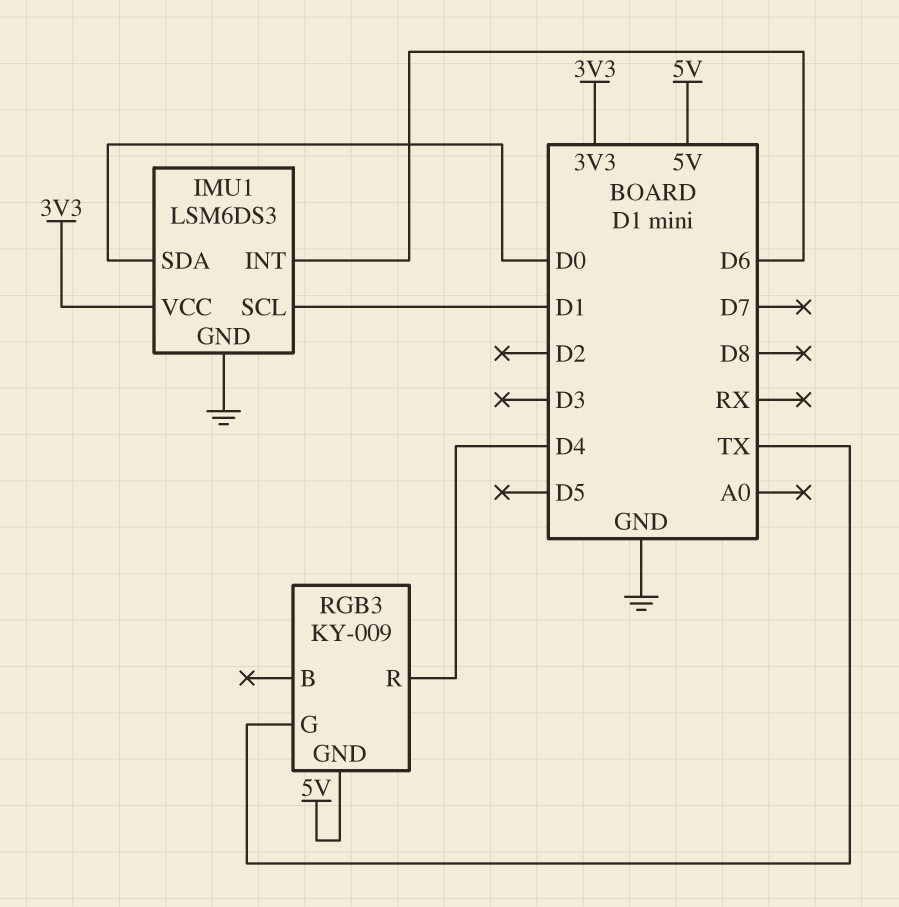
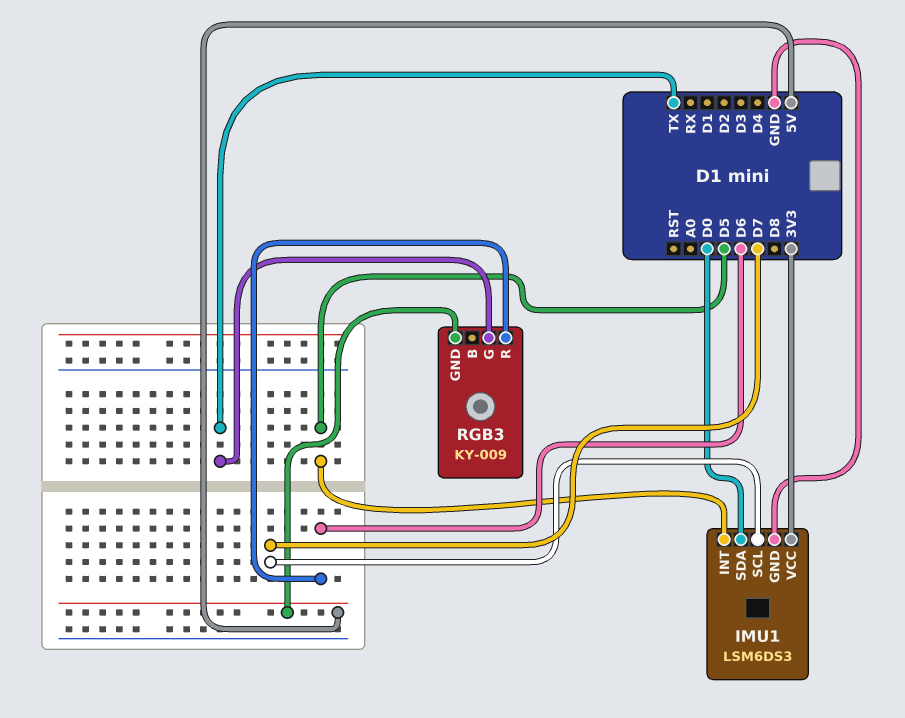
IMU1 pin INT: D6 -> D5
IMU1 pin SCL: D1 -> D7
RGB3 pin R: D4 -> D6

